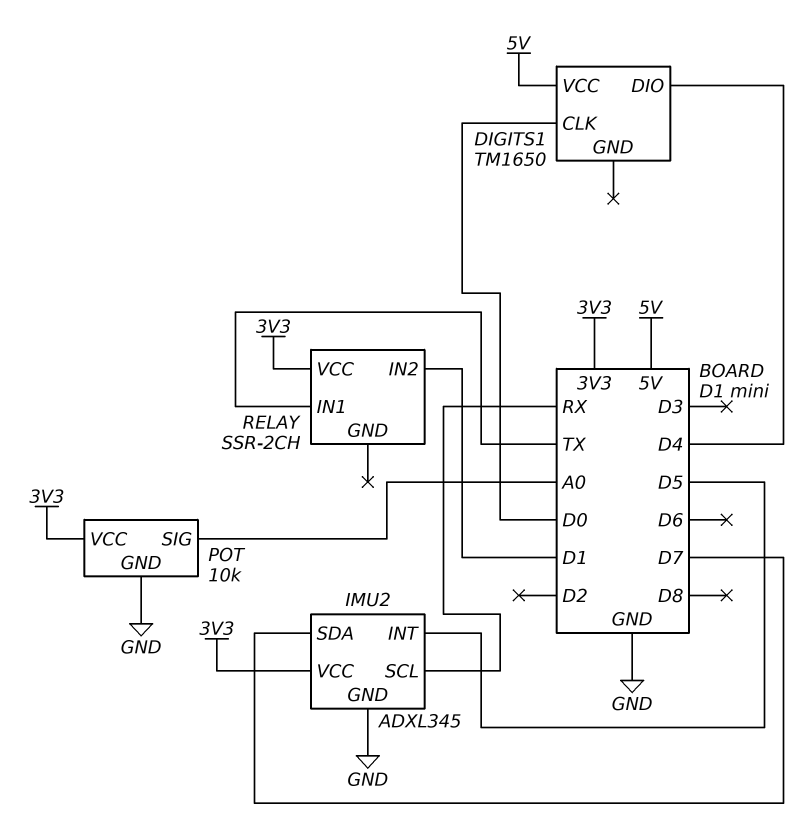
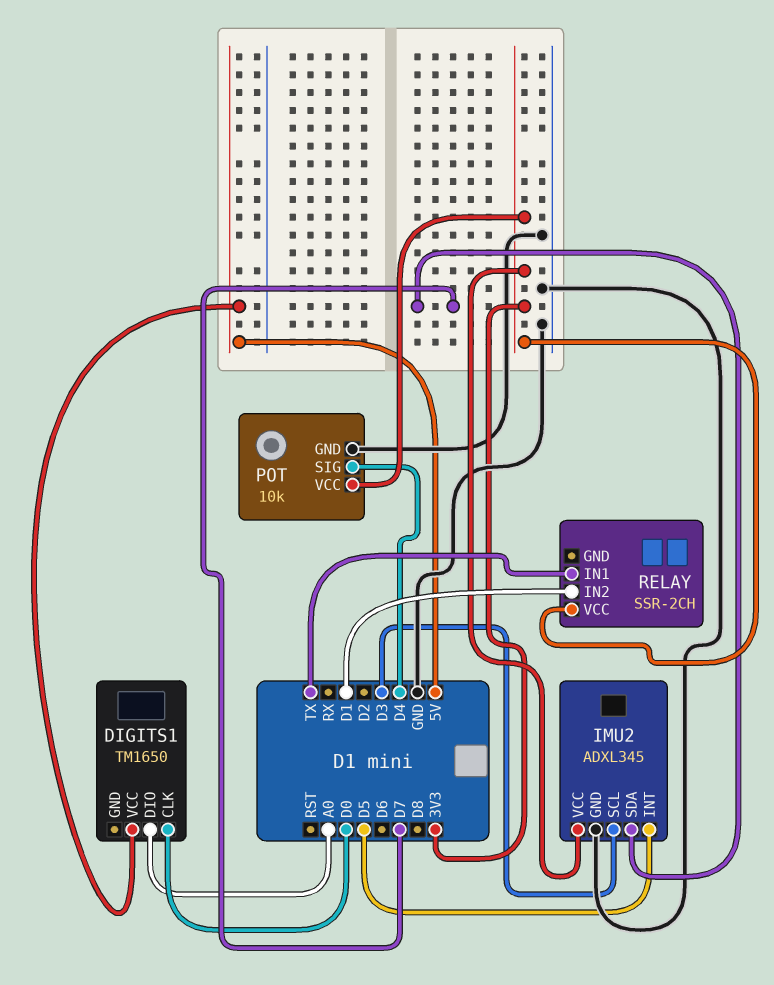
DIGITS1 pin DIO: D4 -> A0
IMU2 pin SCL: RX -> D3
POT pin SIG: A0 -> D4

